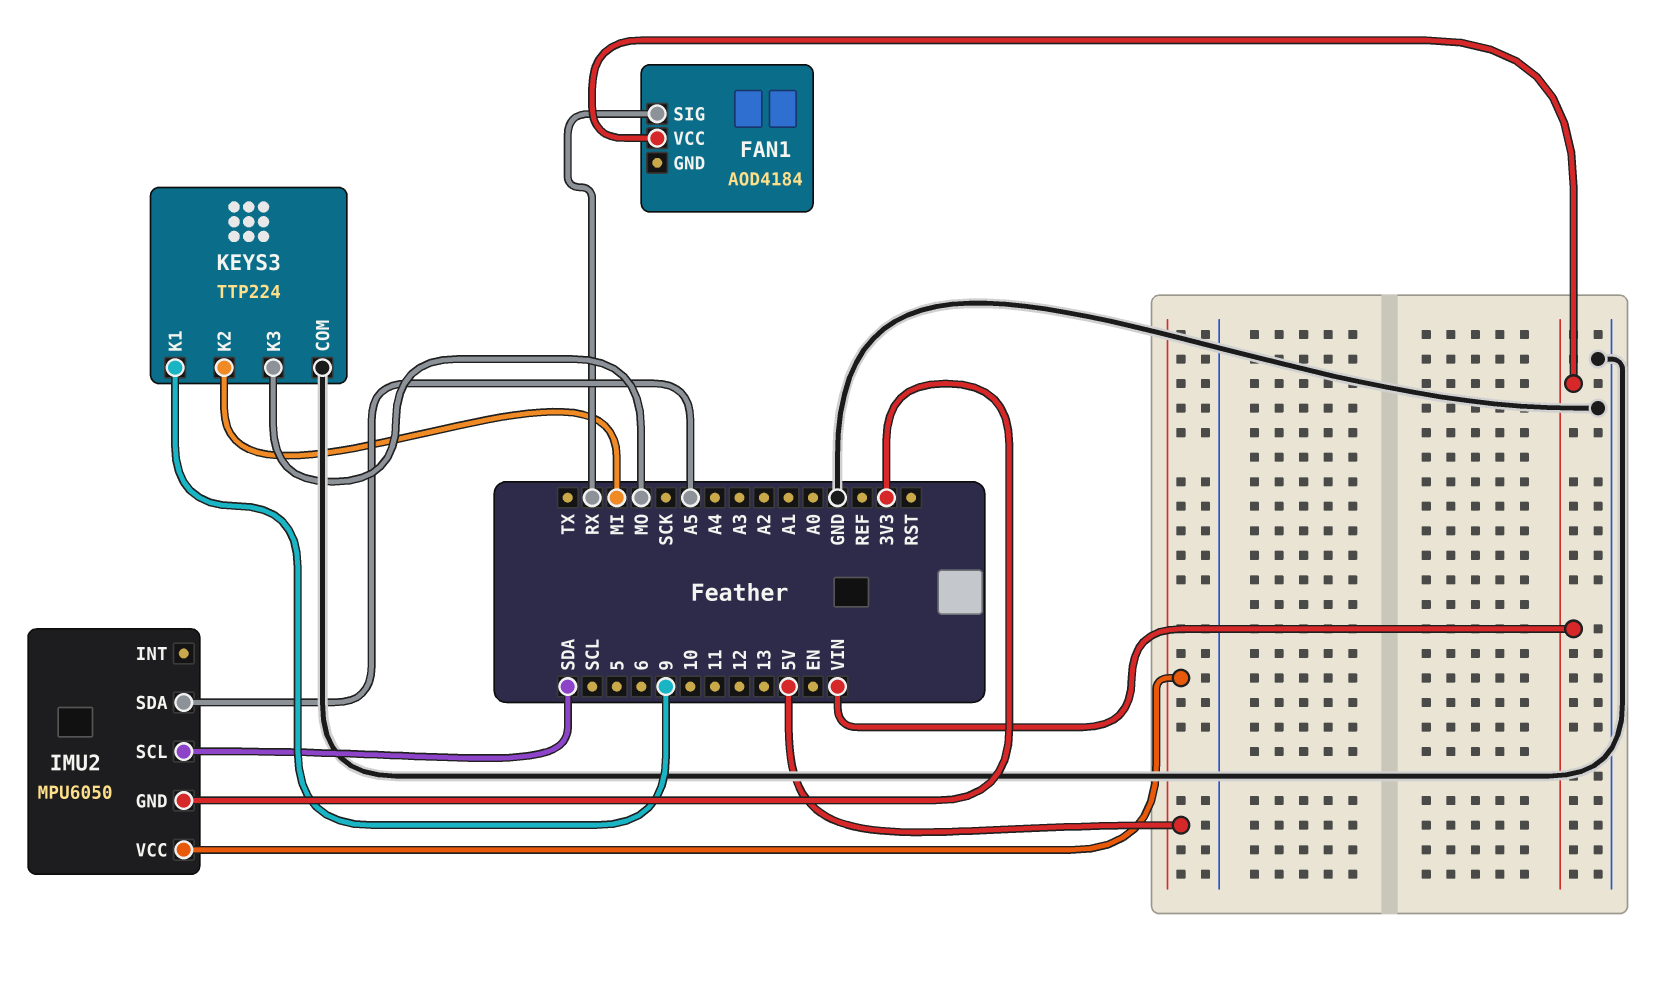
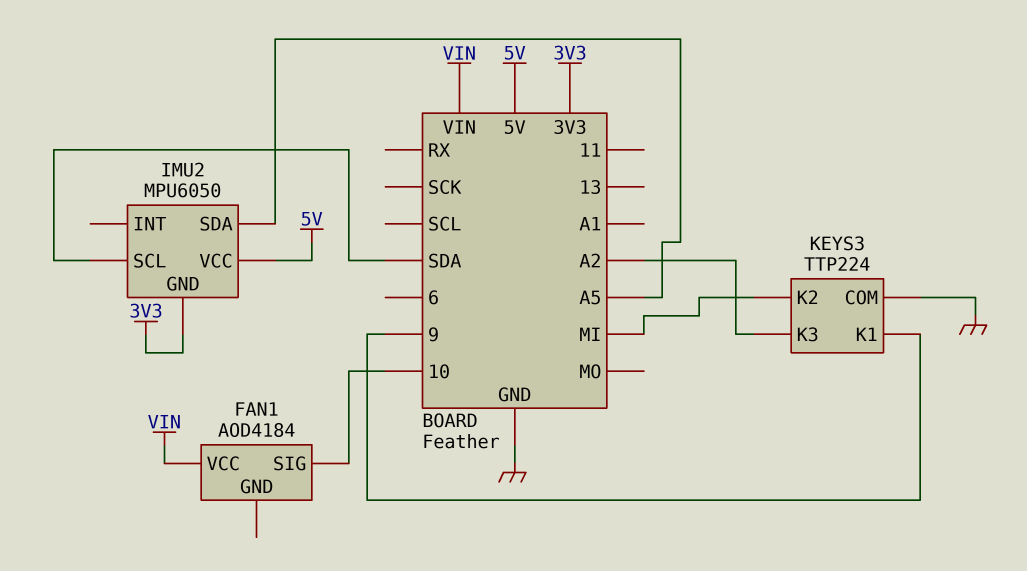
FAN1 pin SIG: RX -> 10
KEYS3 pin K3: MO -> A2

